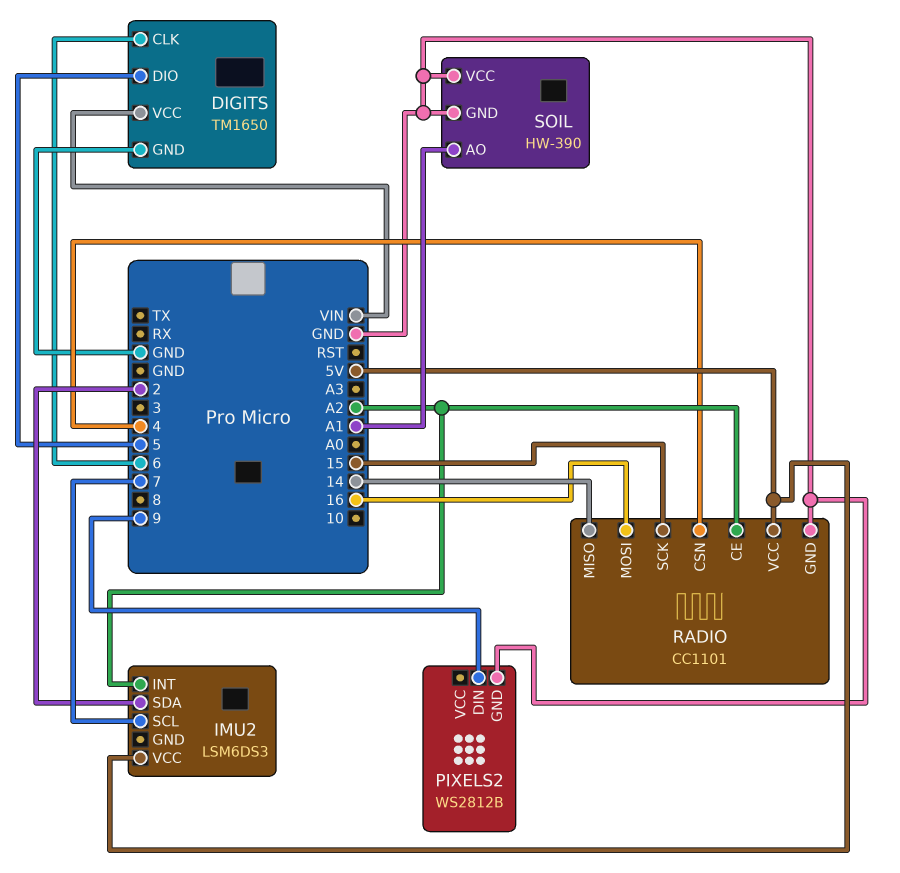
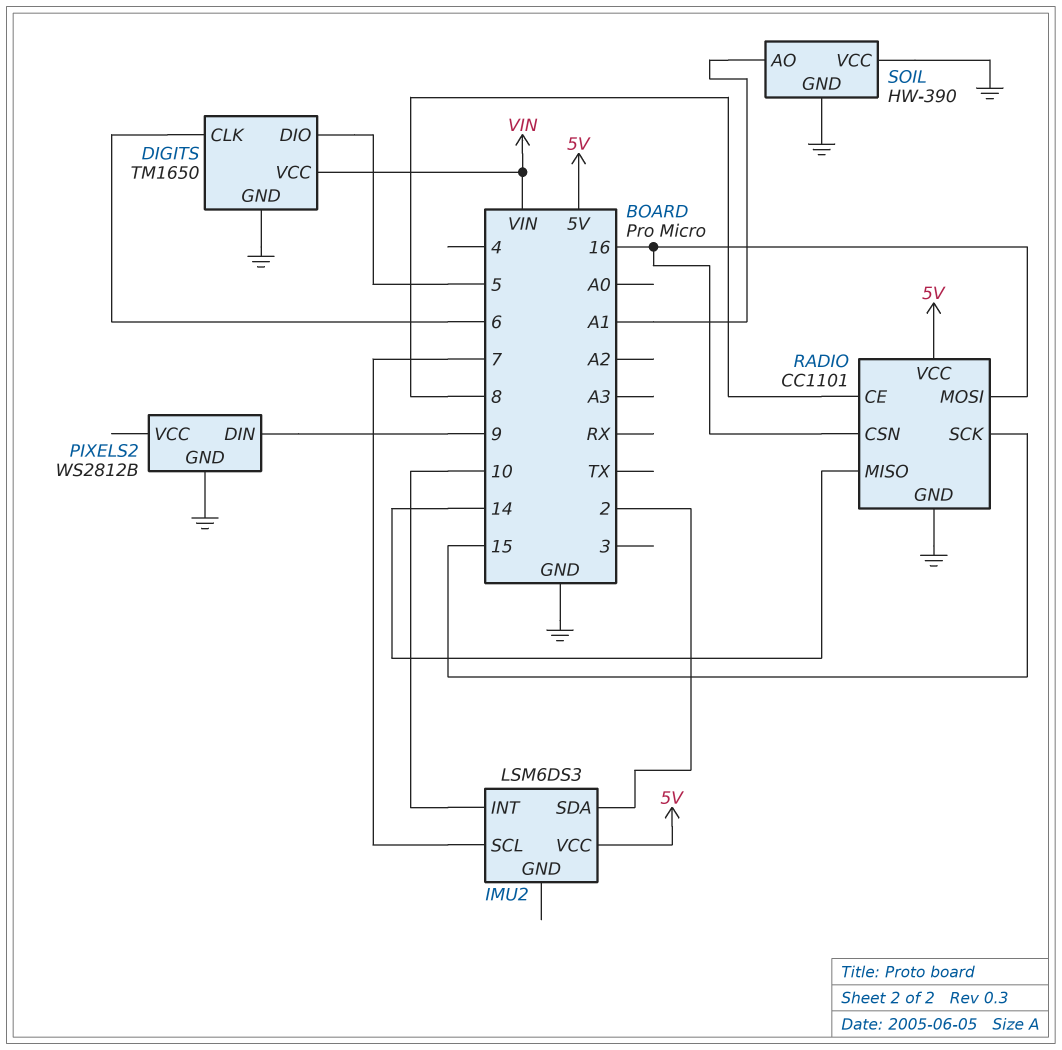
IMU2 pin INT: A2 -> 10
RADIO pin CE: A2 -> 8
RADIO pin CSN: 4 -> 16

